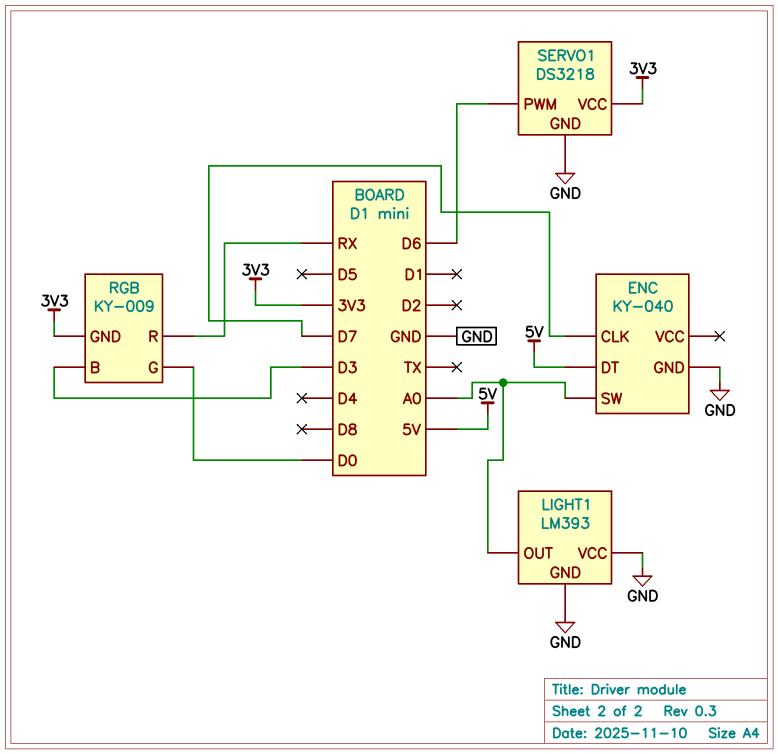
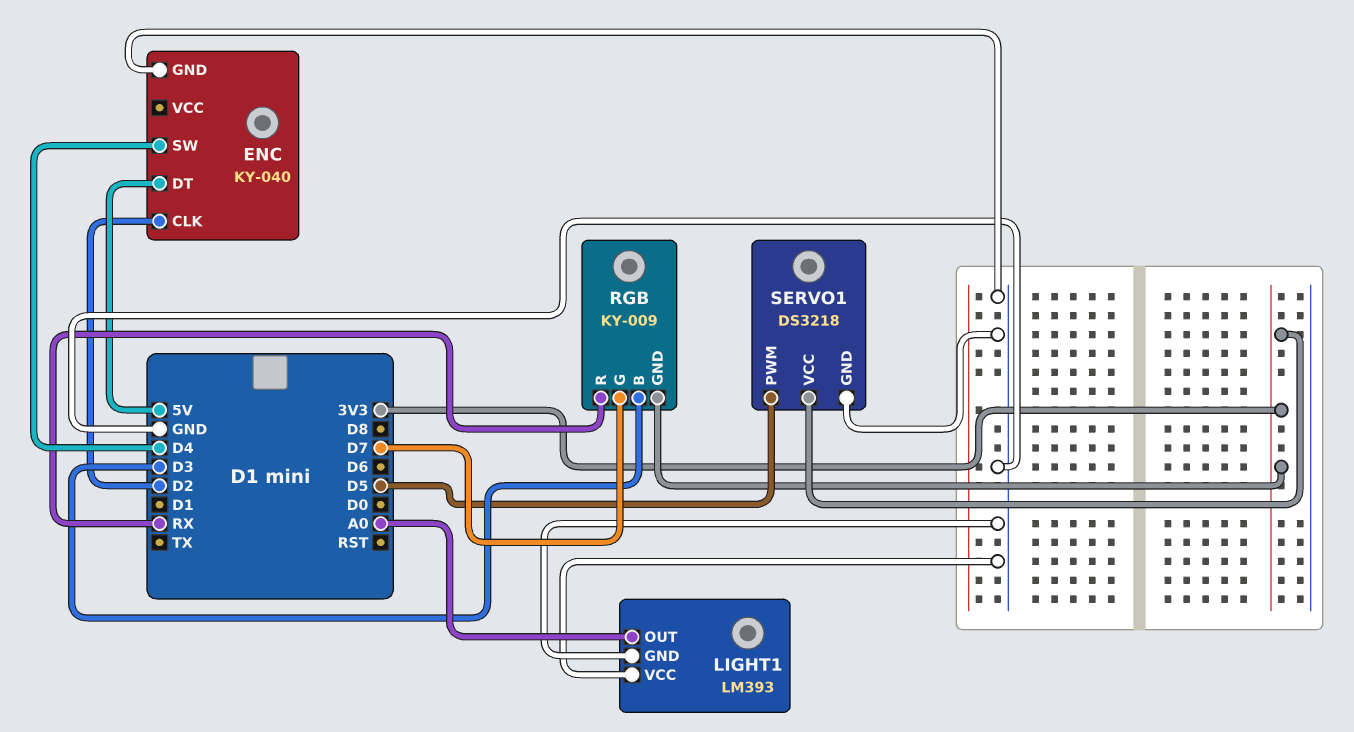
ENC pin CLK: D7 -> D2
ENC pin SW: A0 -> D4
RGB pin G: D0 -> D7
SERVO1 pin PWM: D6 -> D5

